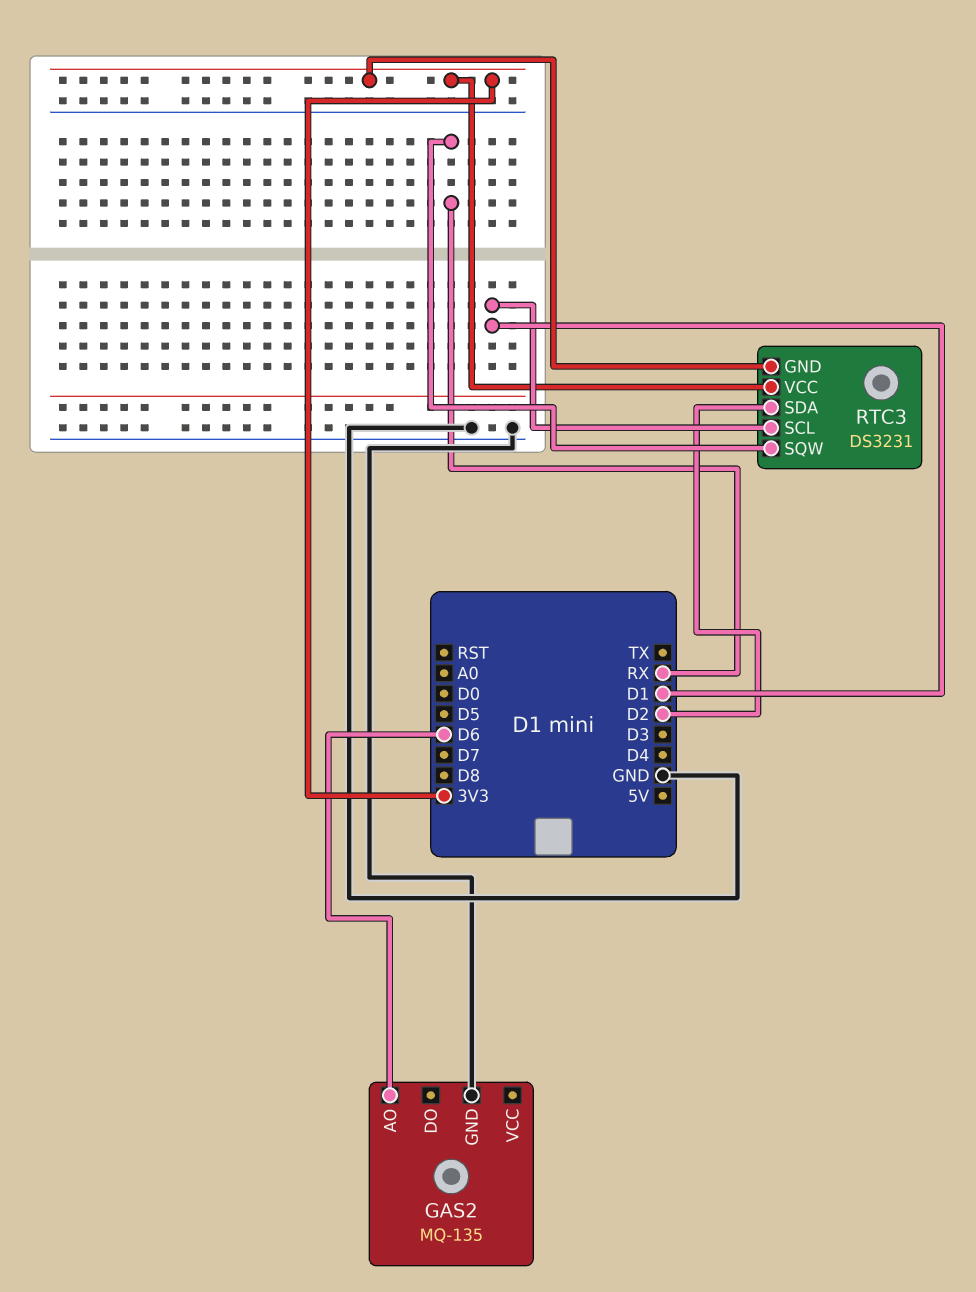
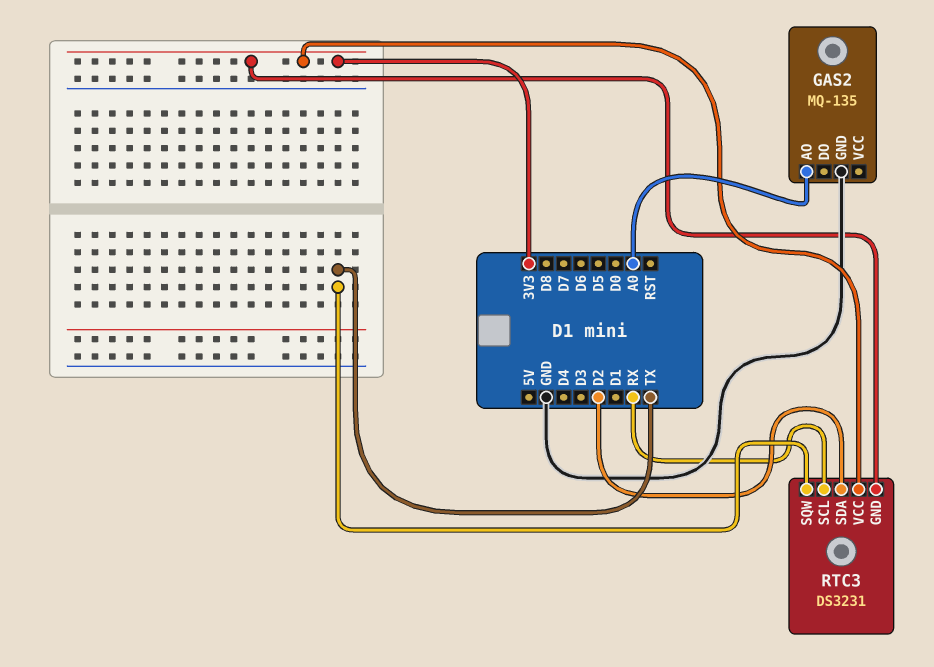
GAS2 pin AO: D6 -> A0
RTC3 pin SCL: D1 -> RX
RTC3 pin SQW: RX -> TX

